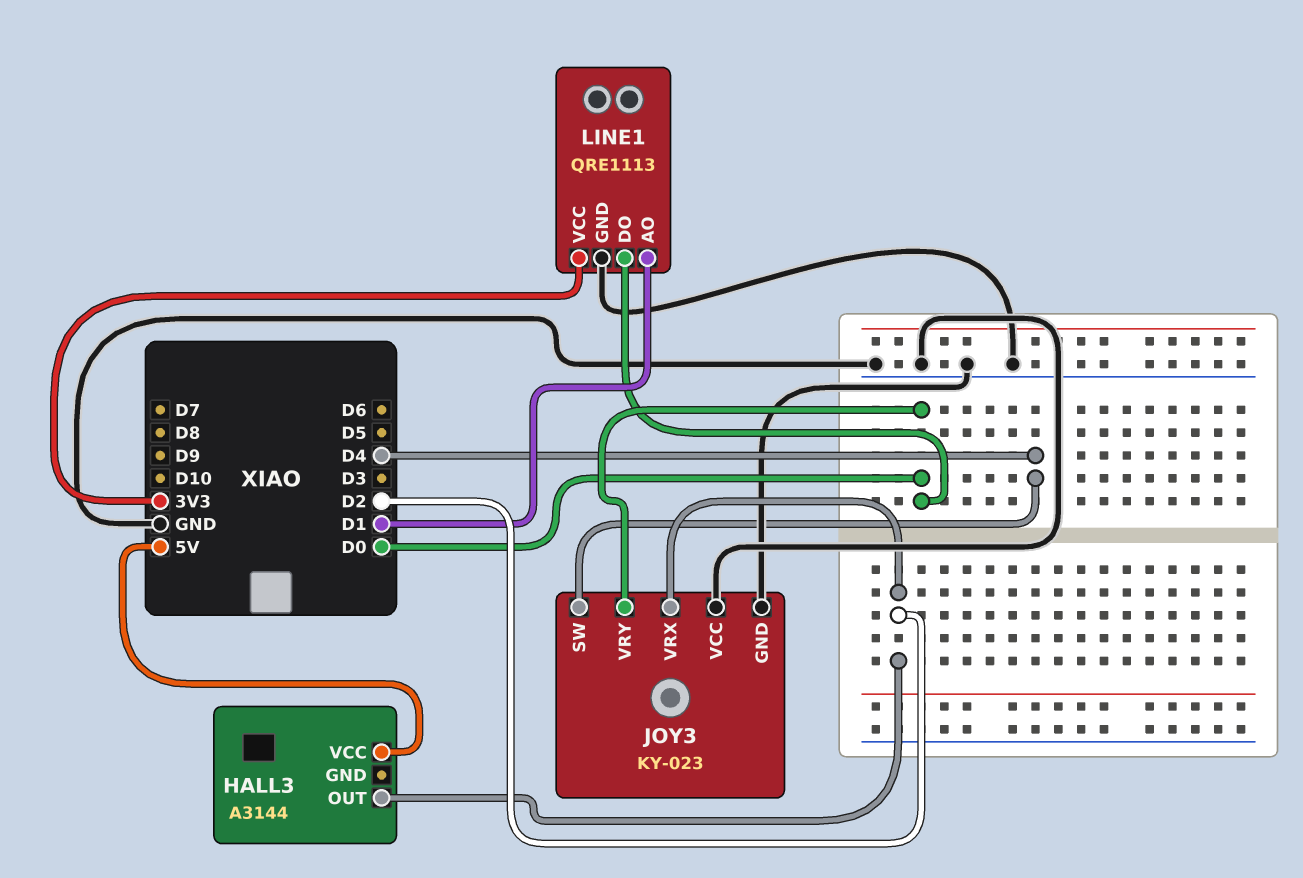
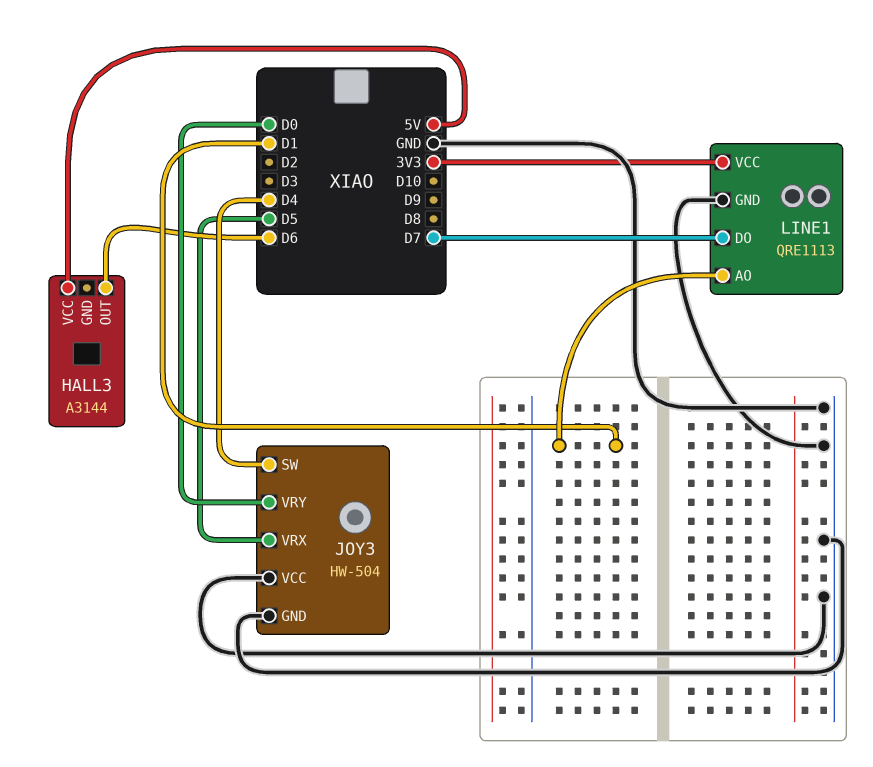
HALL3 pin OUT: D2 -> D6
JOY3: KY-023 -> HW-504
JOY3 pin VRX: D2 -> D5
LINE1 pin DO: D0 -> D7

